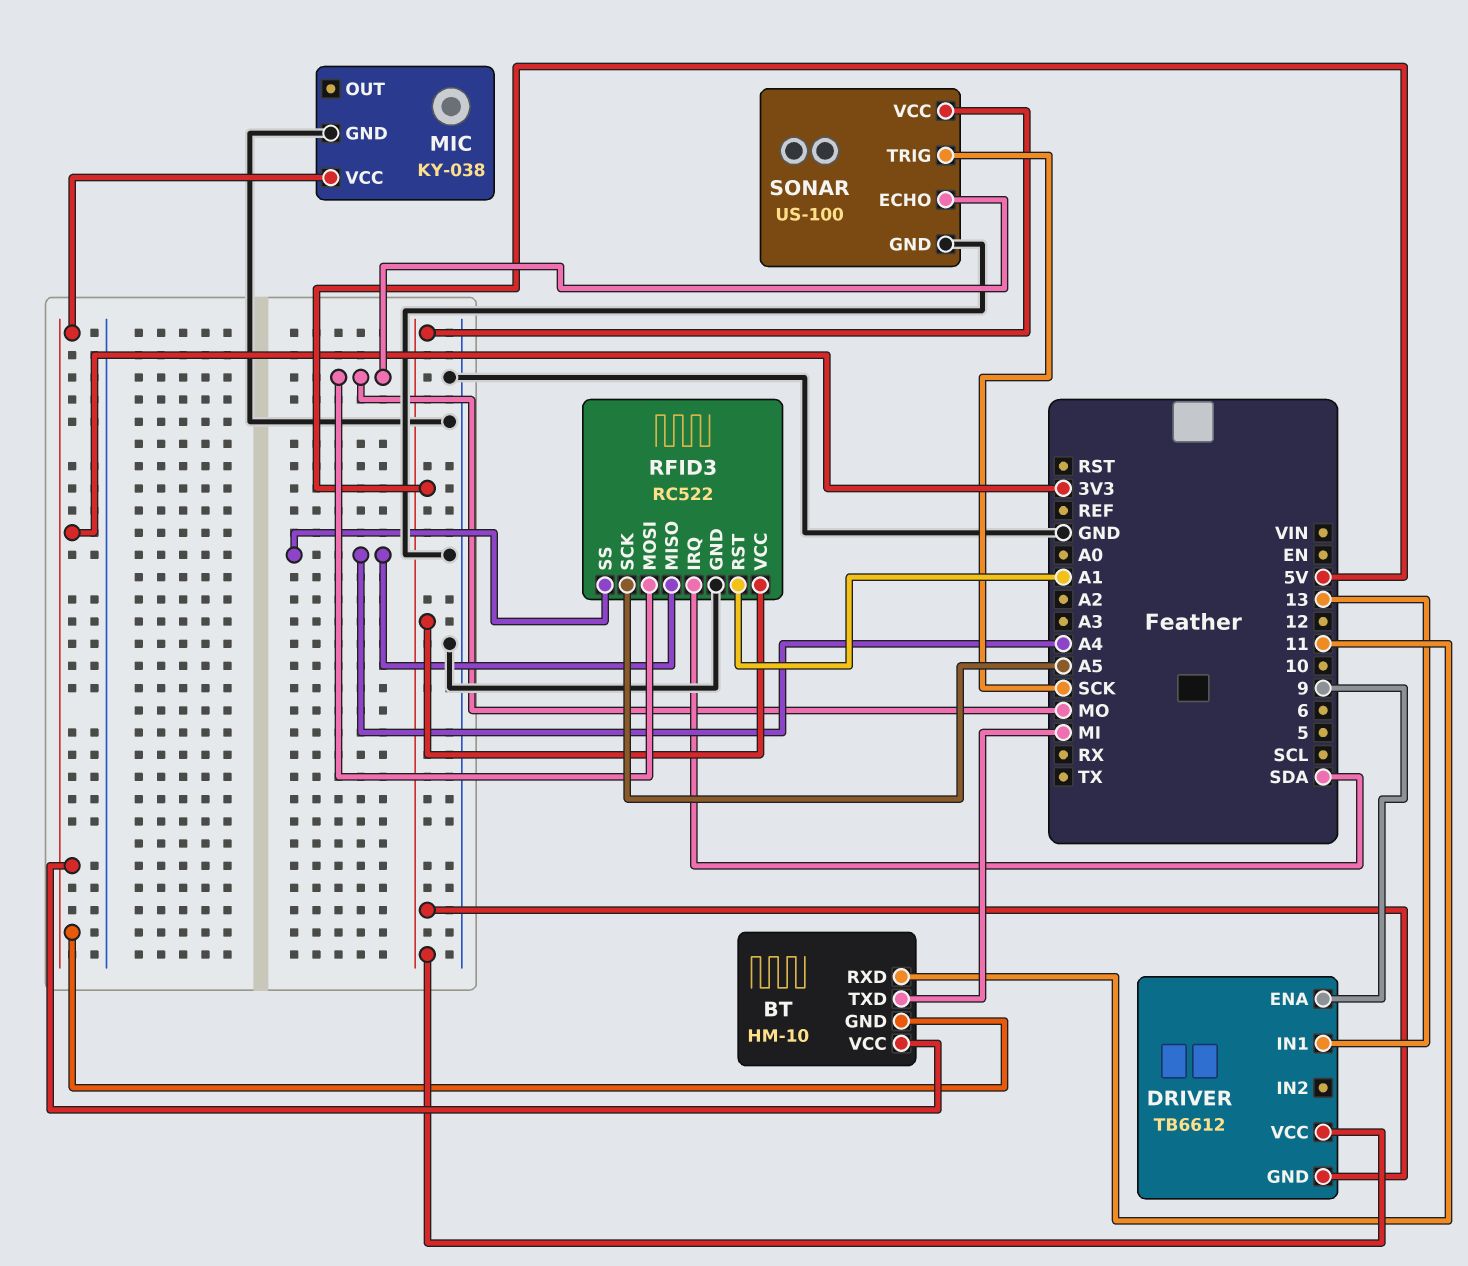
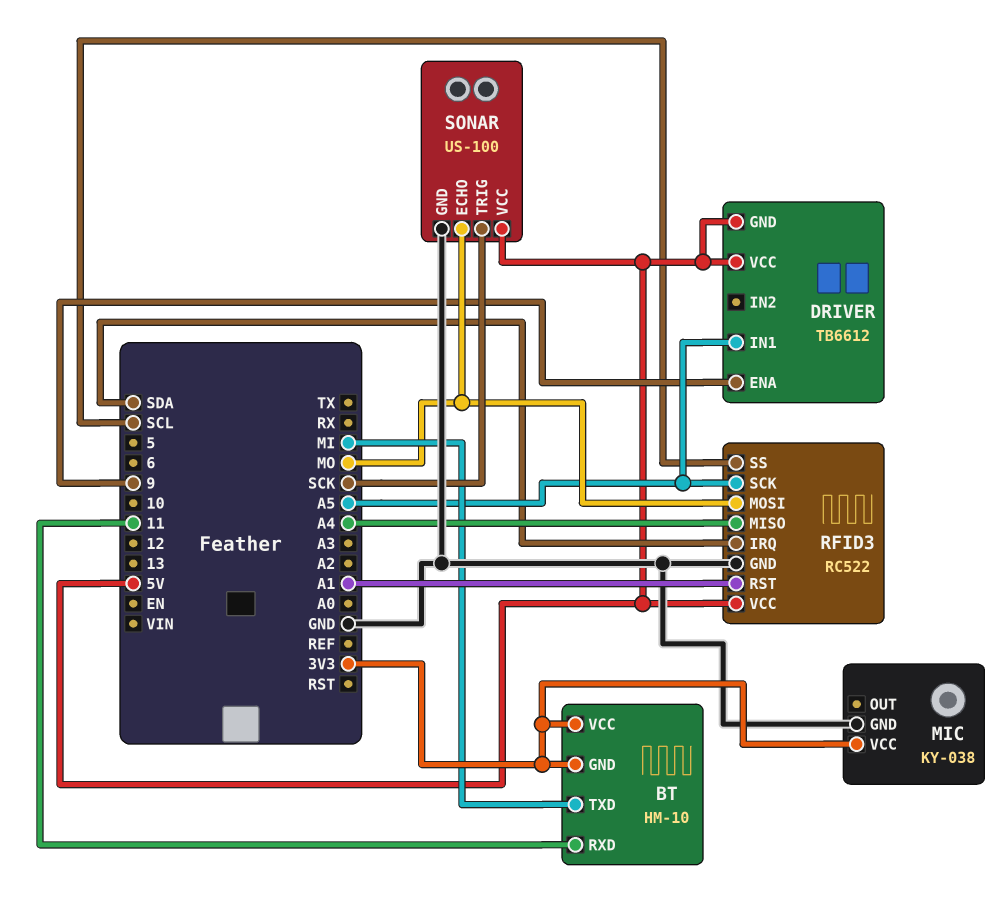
DRIVER pin IN1: 13 -> A5
RFID3 pin SS: A4 -> SCL

